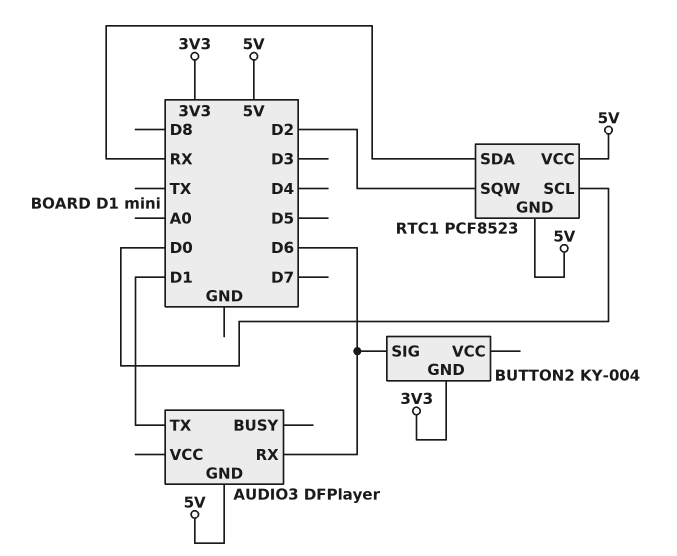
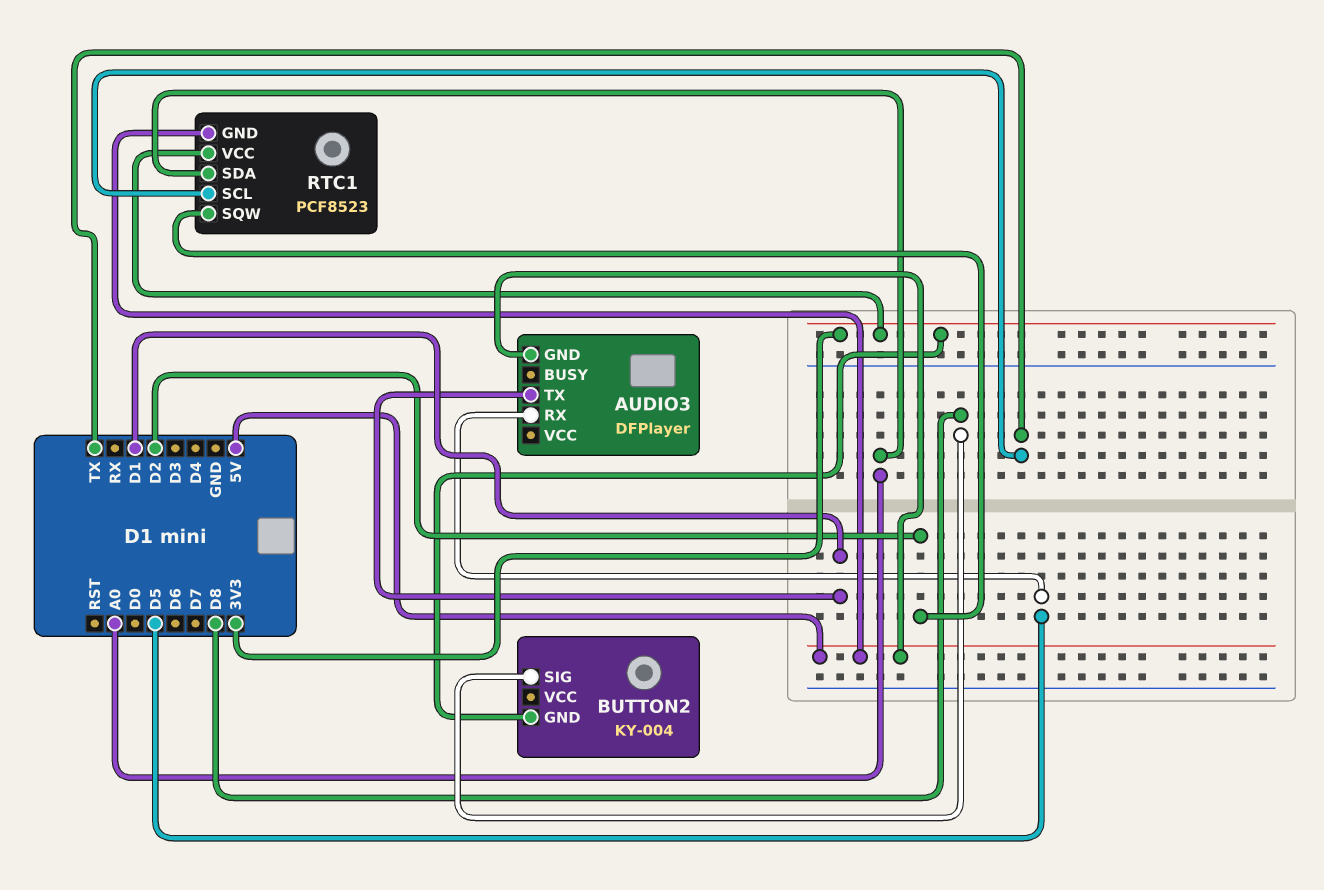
AUDIO3 pin RX: D6 -> D5
BUTTON2 pin SIG: D6 -> D8
RTC1 pin SCL: D0 -> TX
RTC1 pin SDA: RX -> A0
RTC1 pin VCC: 5V -> 3V3

